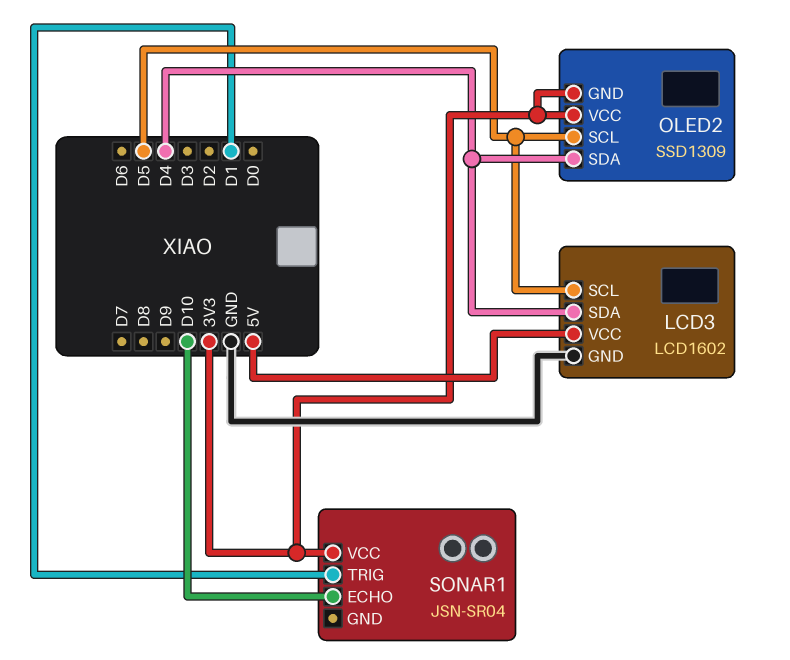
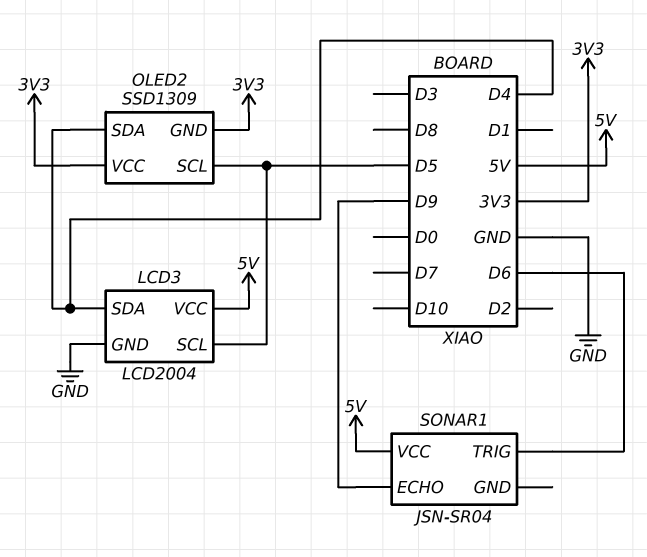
LCD3: LCD1602 -> LCD2004
SONAR1 pin ECHO: D10 -> D9
SONAR1 pin TRIG: D1 -> D6
SONAR1 pin VCC: 3V3 -> 5V

